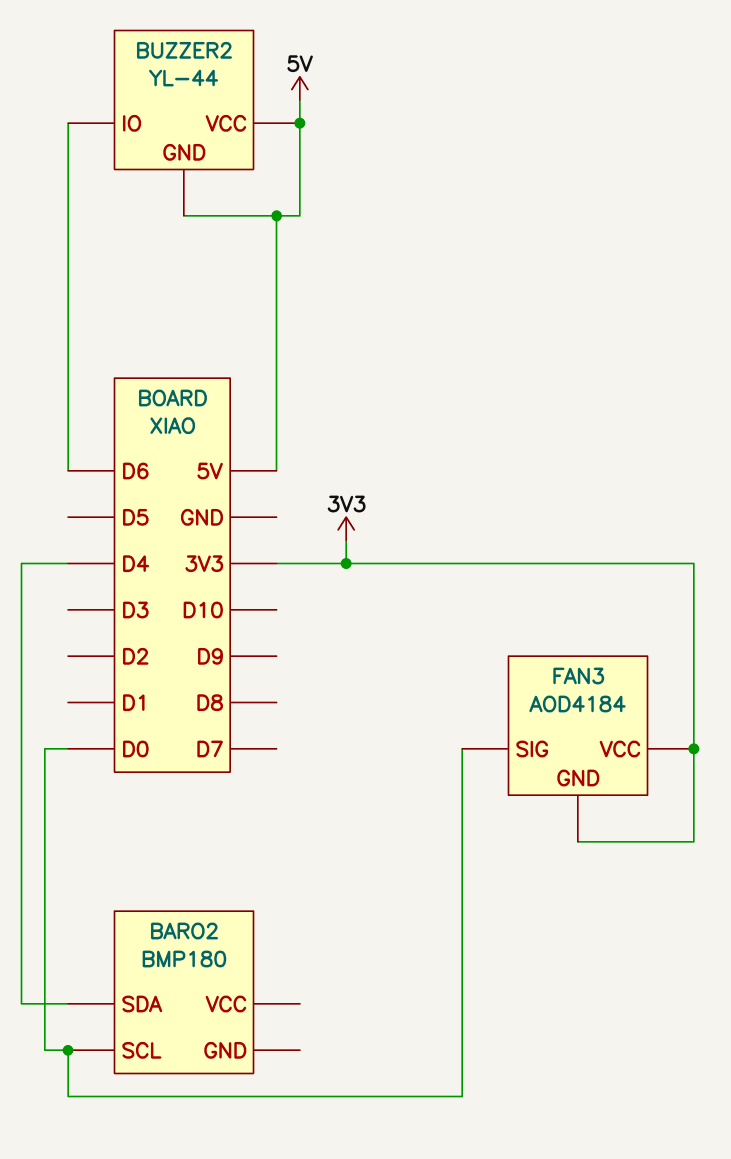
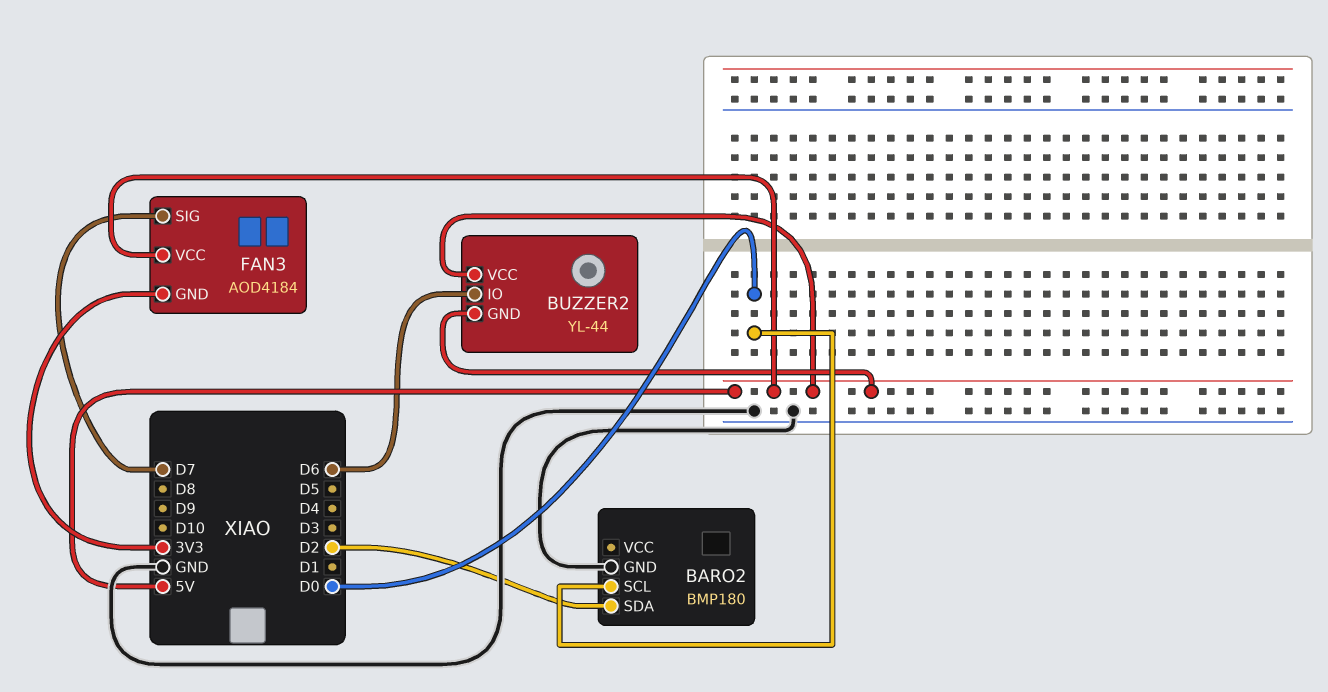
BARO2 pin GND: none -> GND
BARO2 pin SDA: D4 -> D2
FAN3 pin SIG: D0 -> D7
FAN3 pin VCC: 3V3 -> 5V

